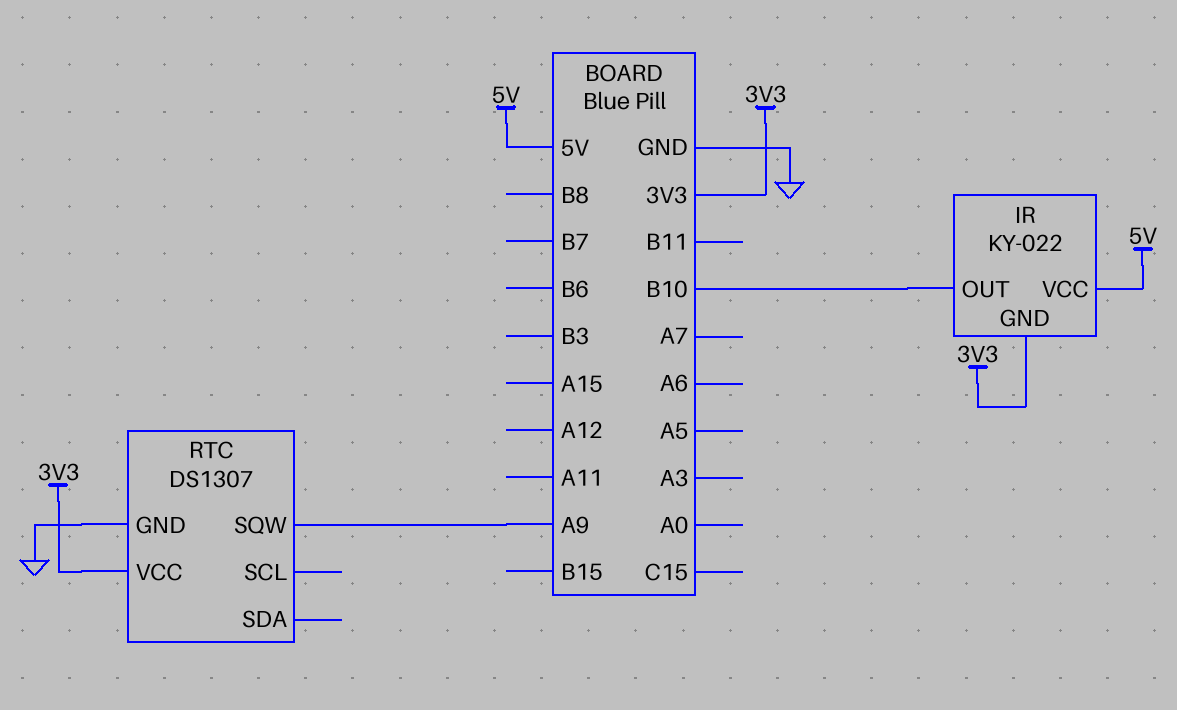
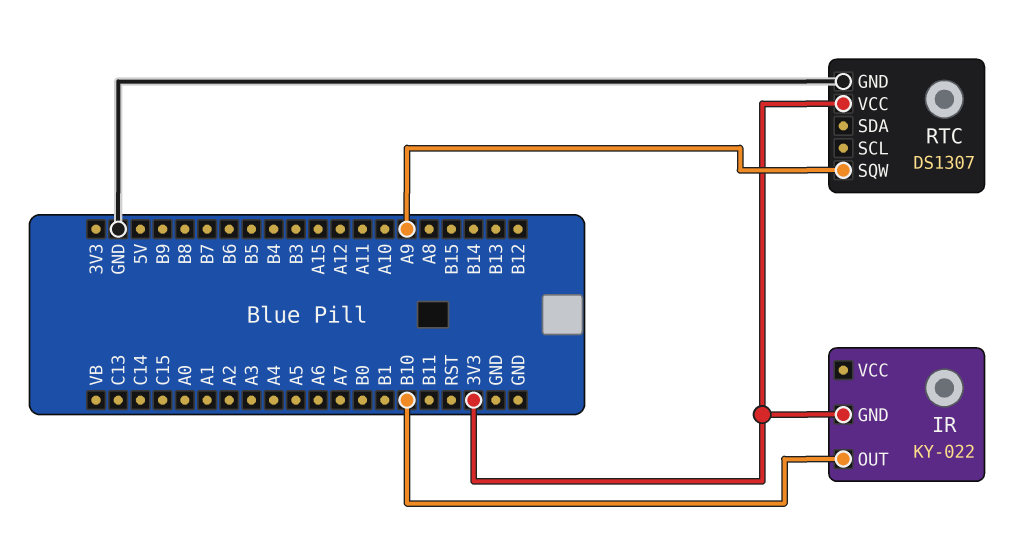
IR pin VCC: 5V -> none

